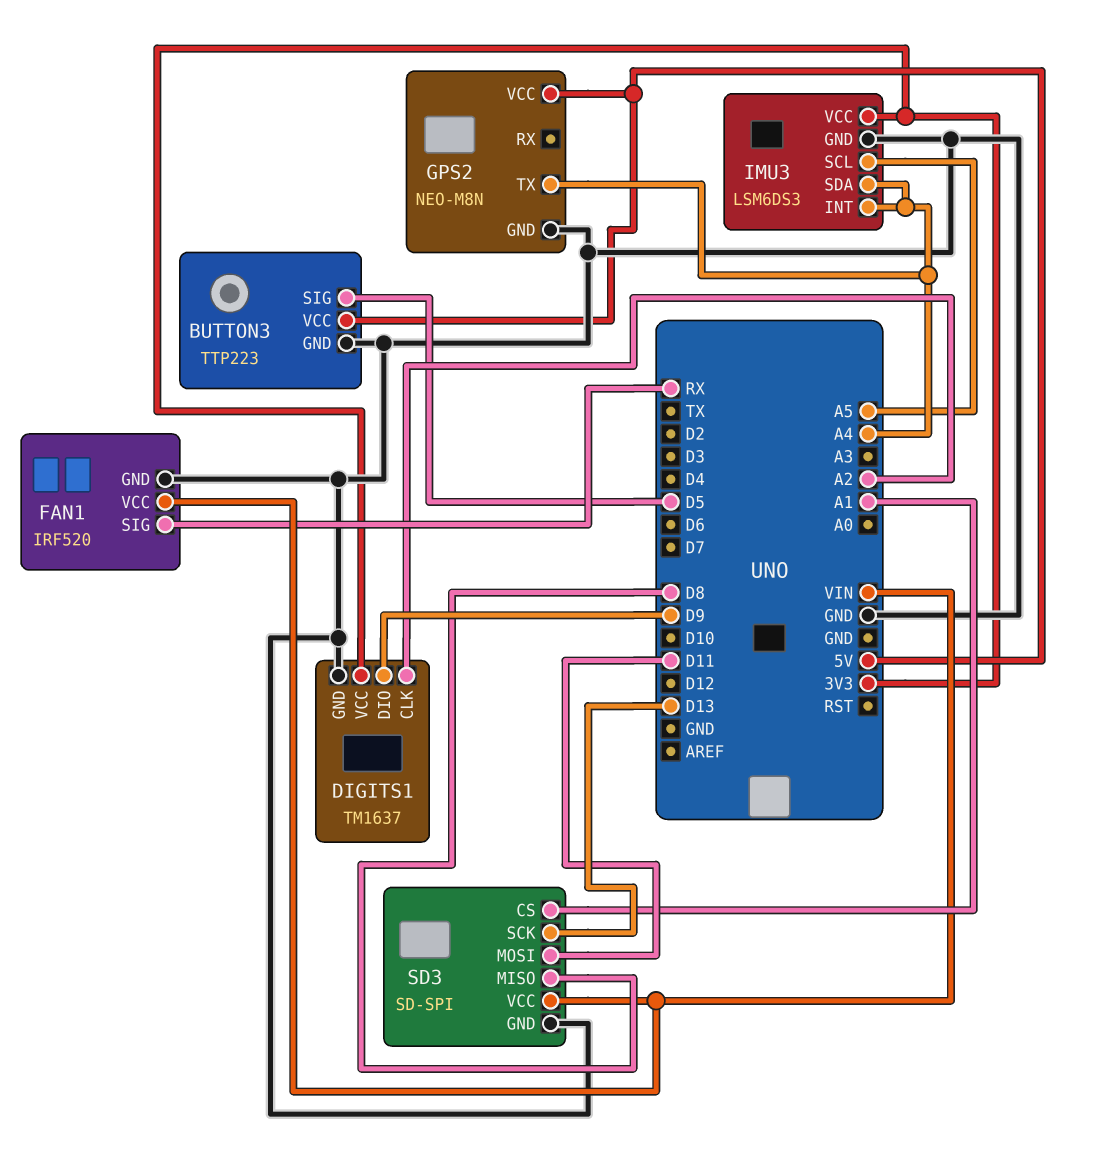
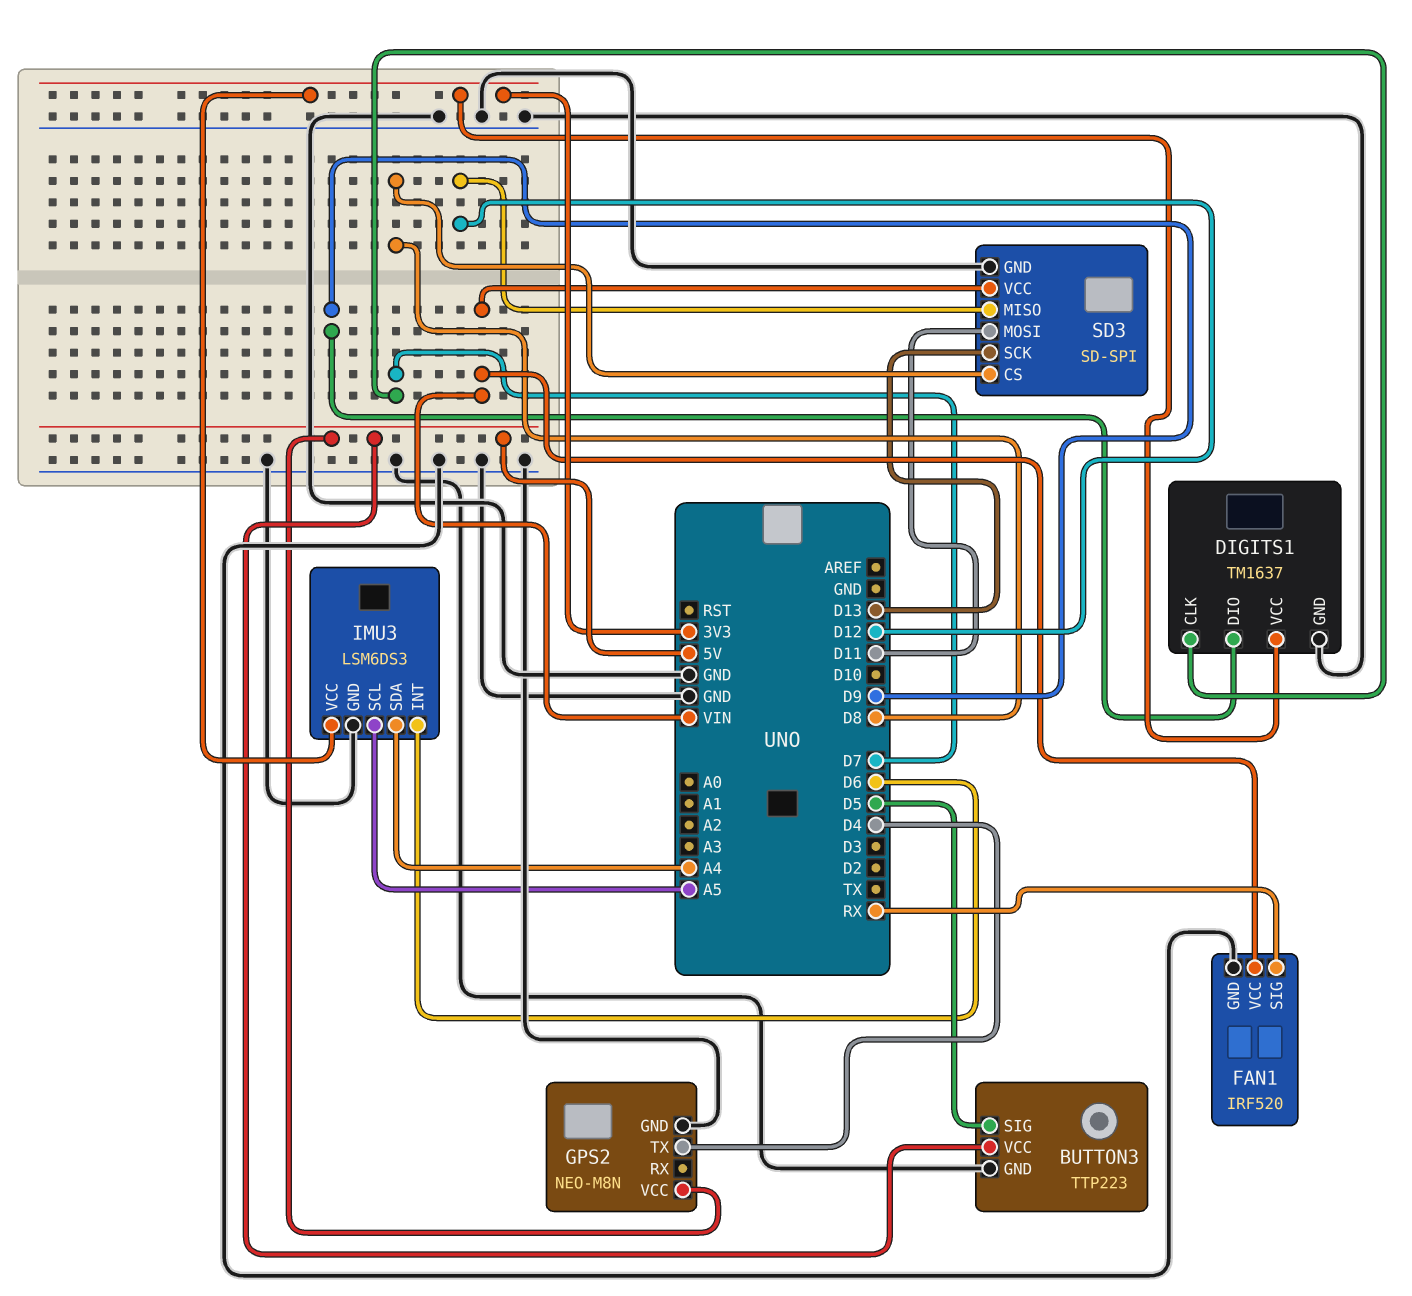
DIGITS1 pin CLK: A2 -> D7
GPS2 pin TX: A4 -> D4
IMU3 pin INT: A4 -> D6
SD3 pin CS: A1 -> D8
SD3 pin MISO: D8 -> D12

